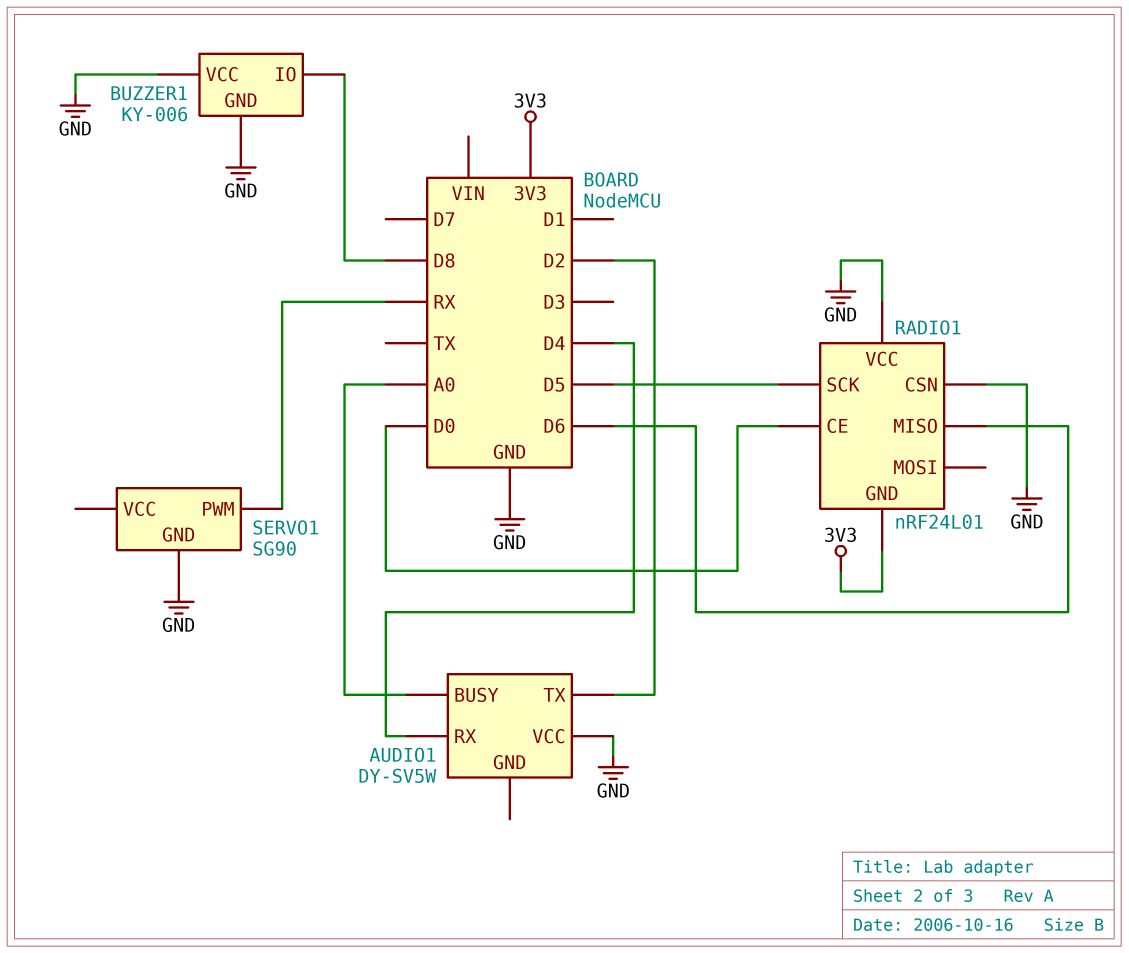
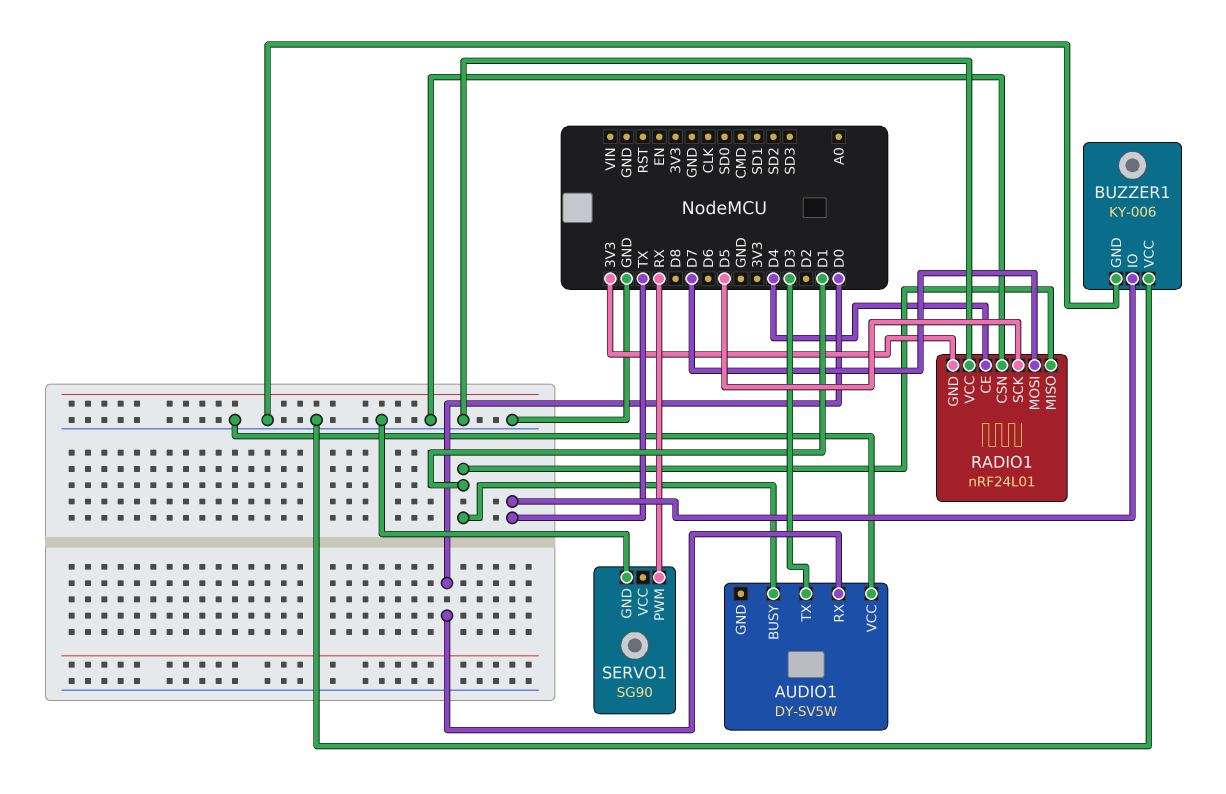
AUDIO1 pin BUSY: A0 -> D1
AUDIO1 pin RX: D4 -> D0
AUDIO1 pin TX: D2 -> D3
BUZZER1 pin IO: D8 -> TX
RADIO1 pin CE: D0 -> D4
RADIO1 pin MISO: D6 -> D1
RADIO1 pin MOSI: none -> D7

